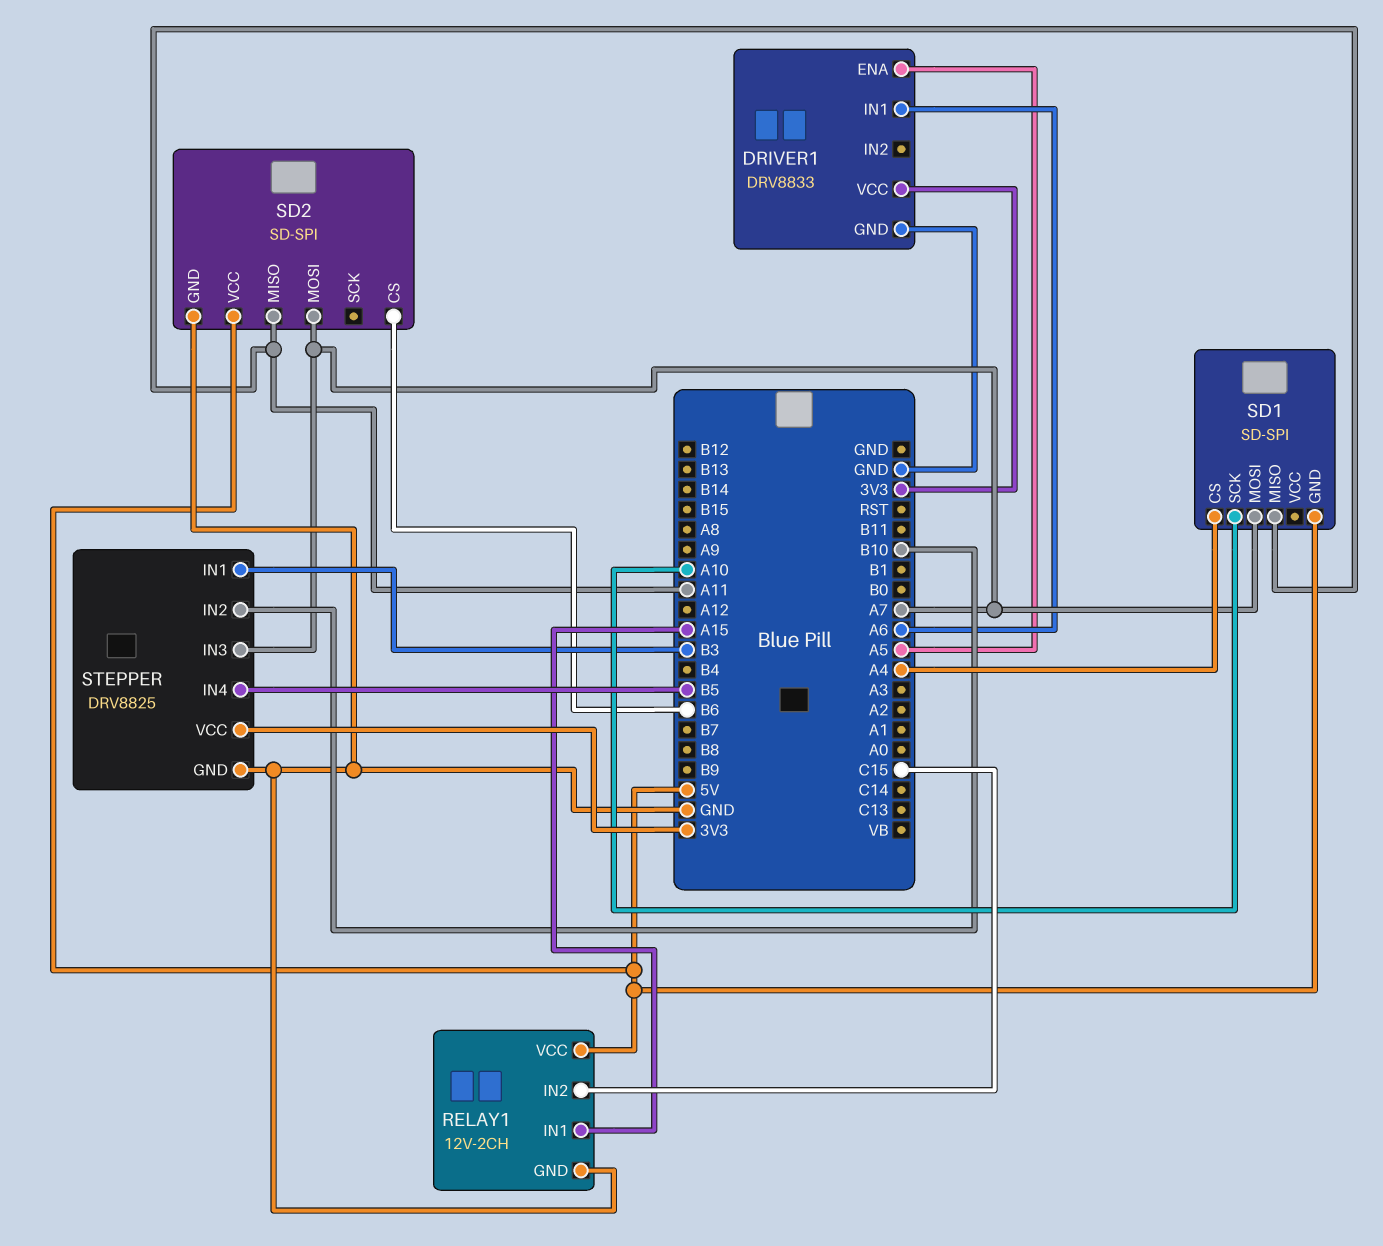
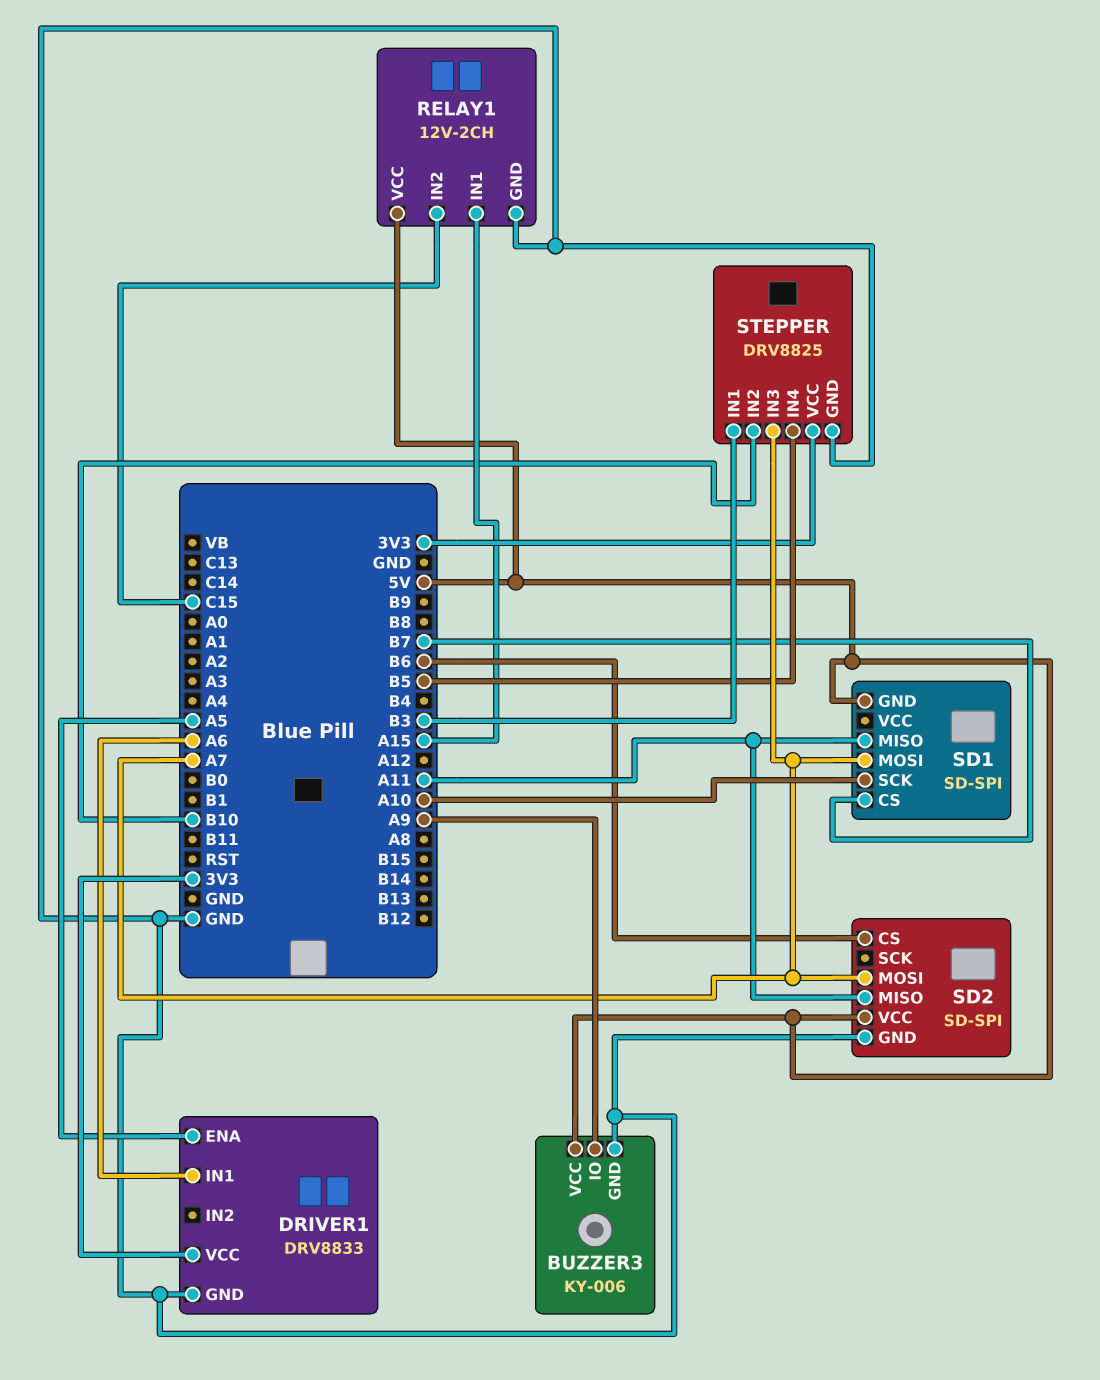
BUZZER3: none -> KY-006
BUZZER3 pin GND: none -> GND
BUZZER3 pin IO: none -> A9
BUZZER3 pin VCC: none -> 5V
SD1 pin CS: A4 -> B7

